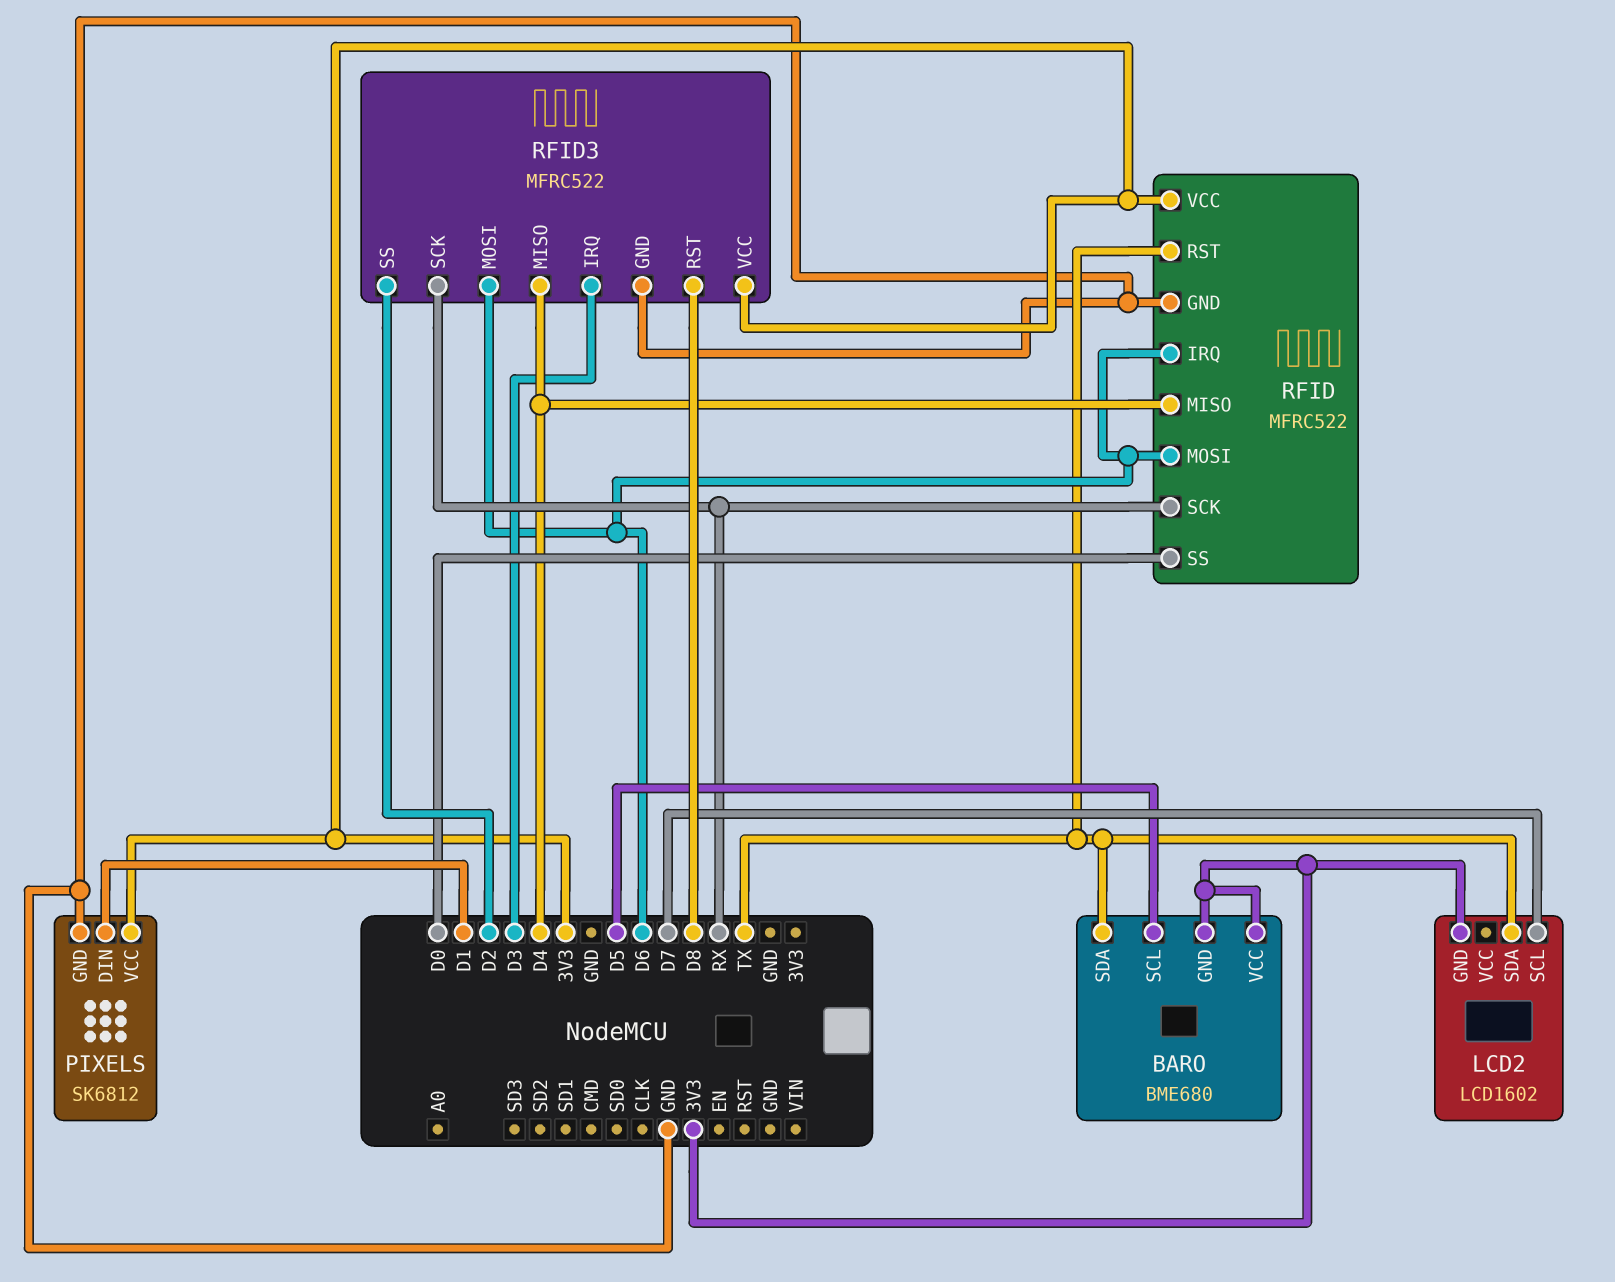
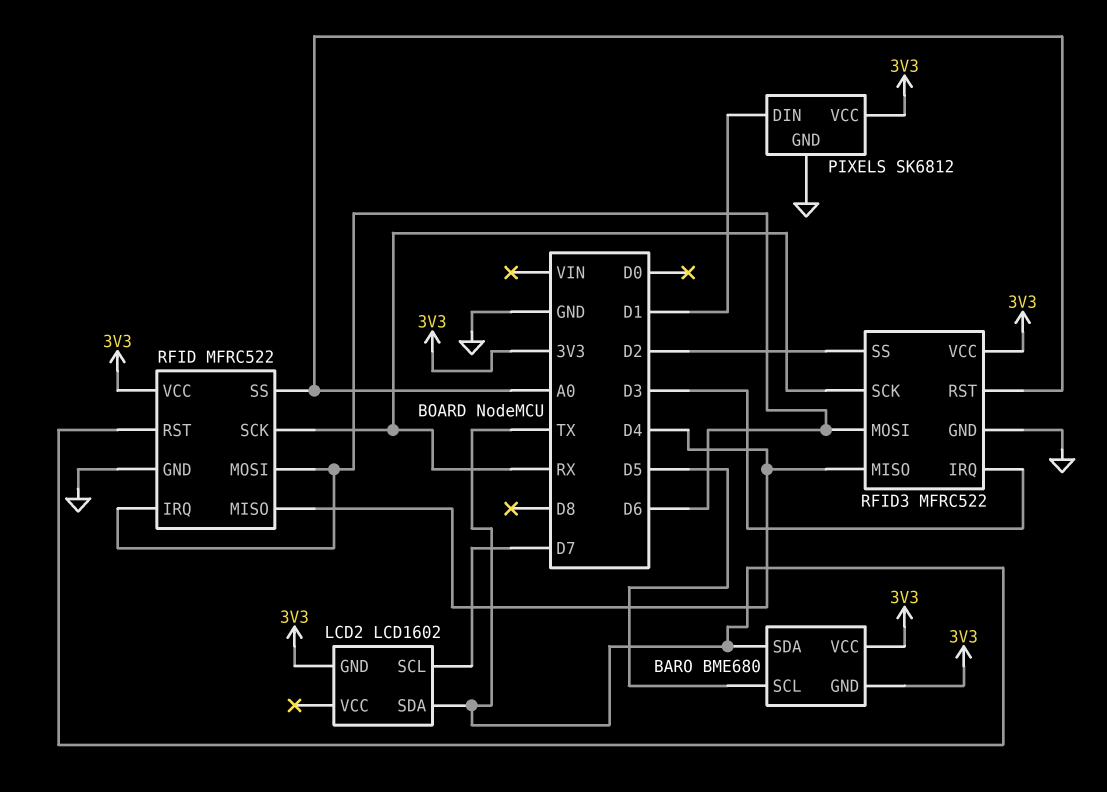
RFID pin SS: D0 -> A0
RFID3 pin RST: D8 -> A0

